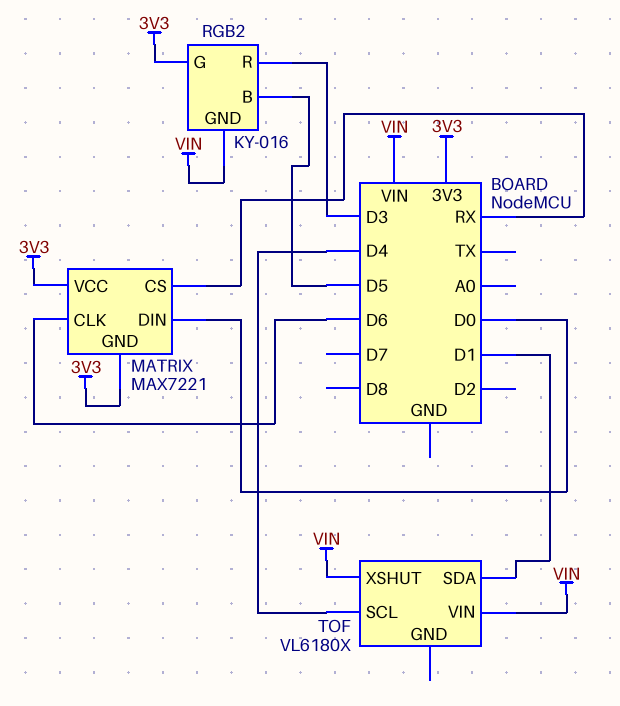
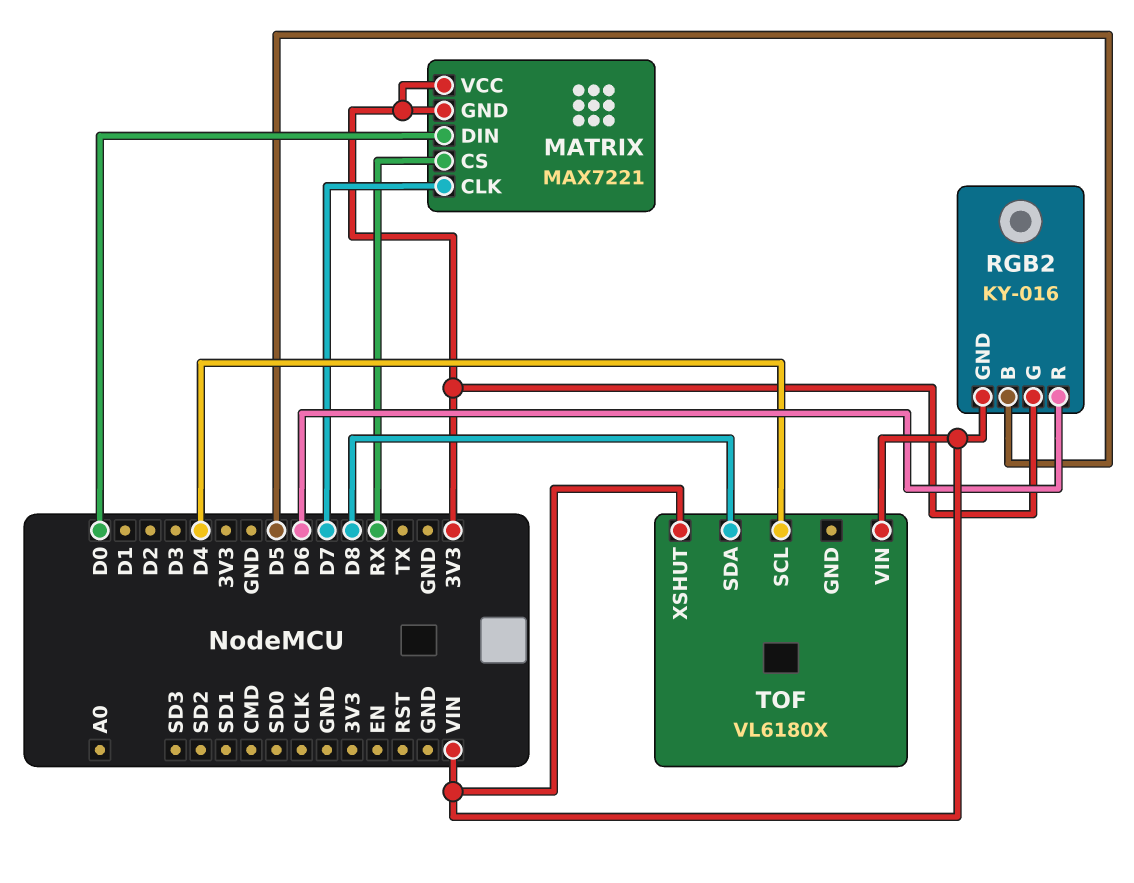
MATRIX pin CLK: D6 -> D7
RGB2 pin R: D3 -> D6
TOF pin SDA: D1 -> D8

